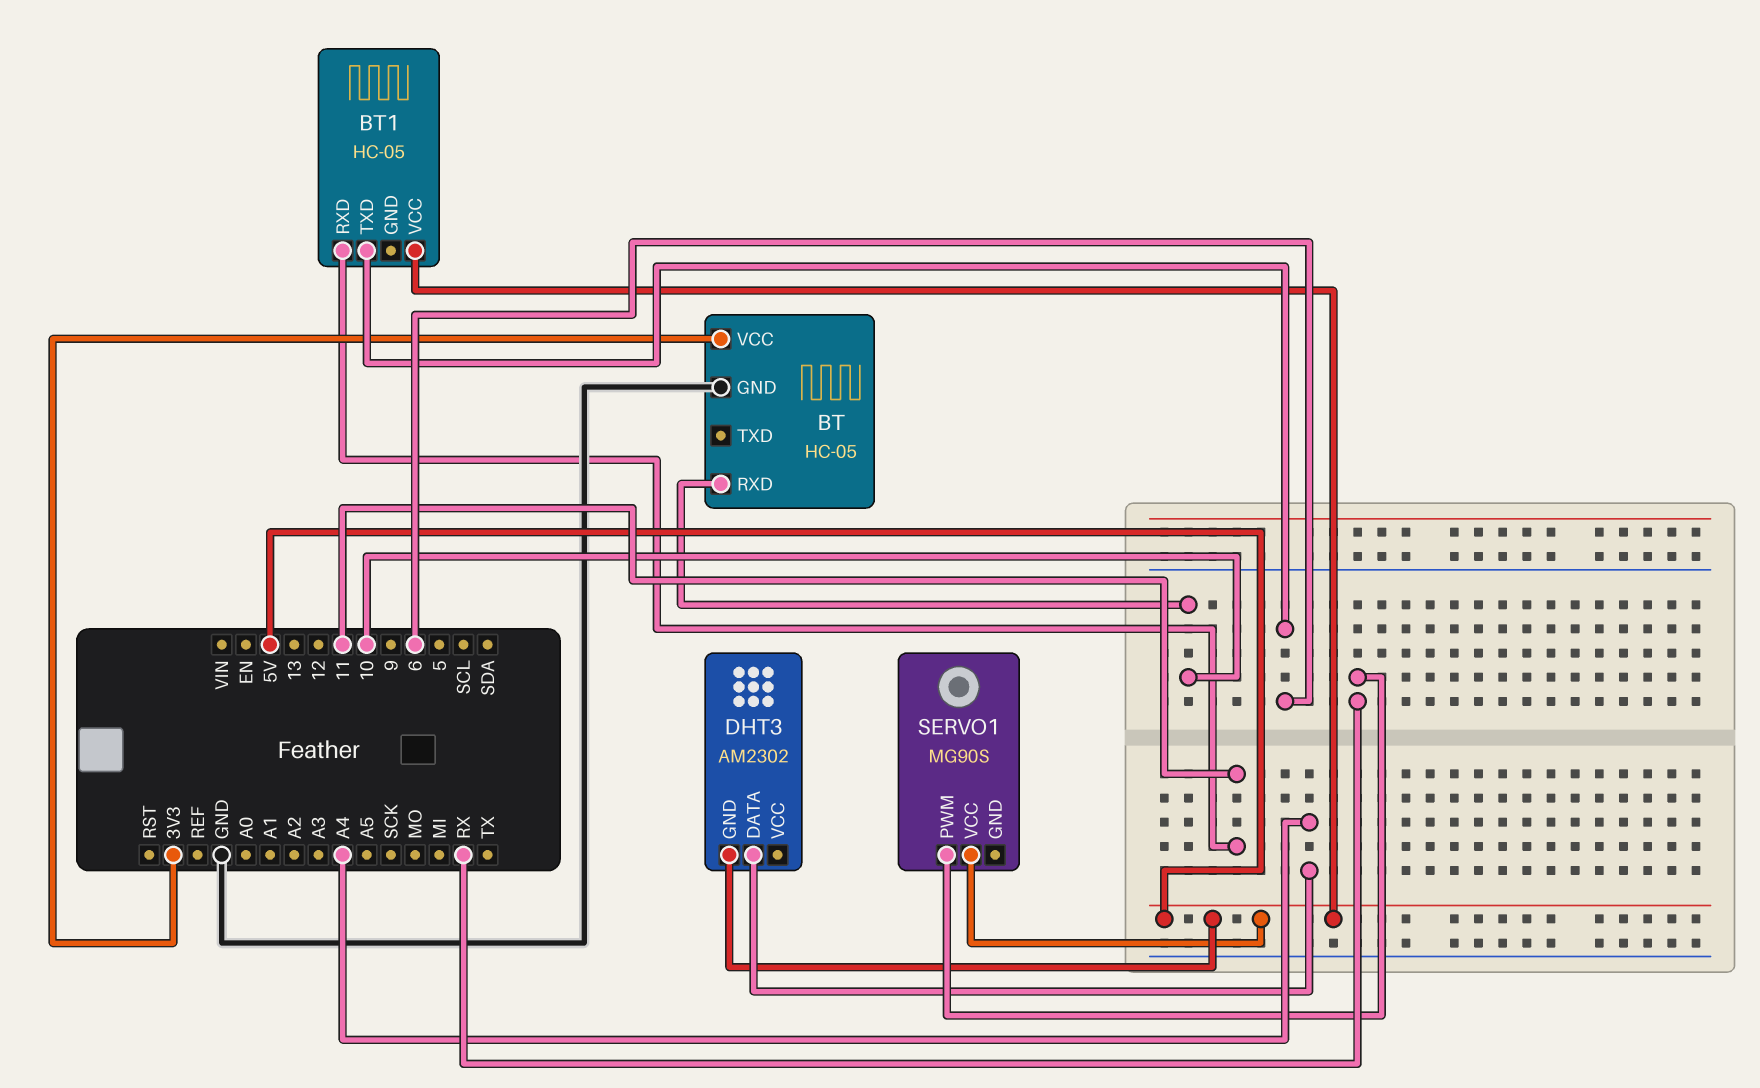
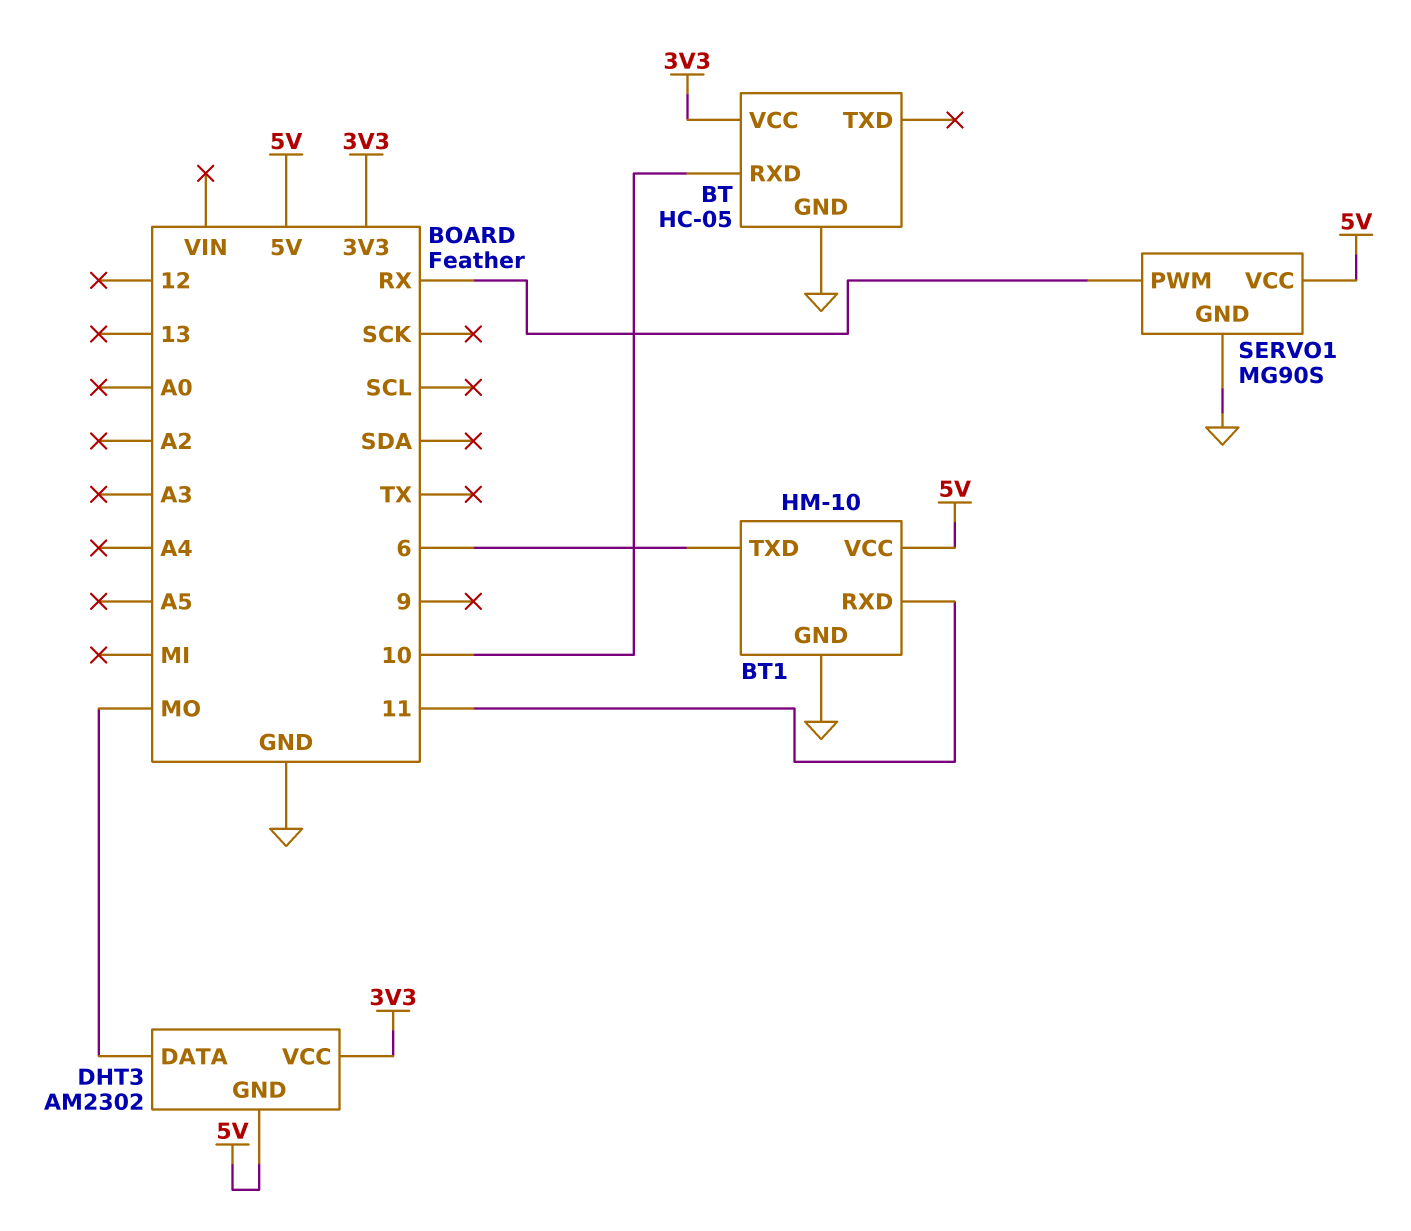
BT1: HC-05 -> HM-10
BT1 pin GND: none -> GND
DHT3 pin DATA: A4 -> MO
DHT3 pin VCC: none -> 3V3
SERVO1 pin GND: none -> GND

